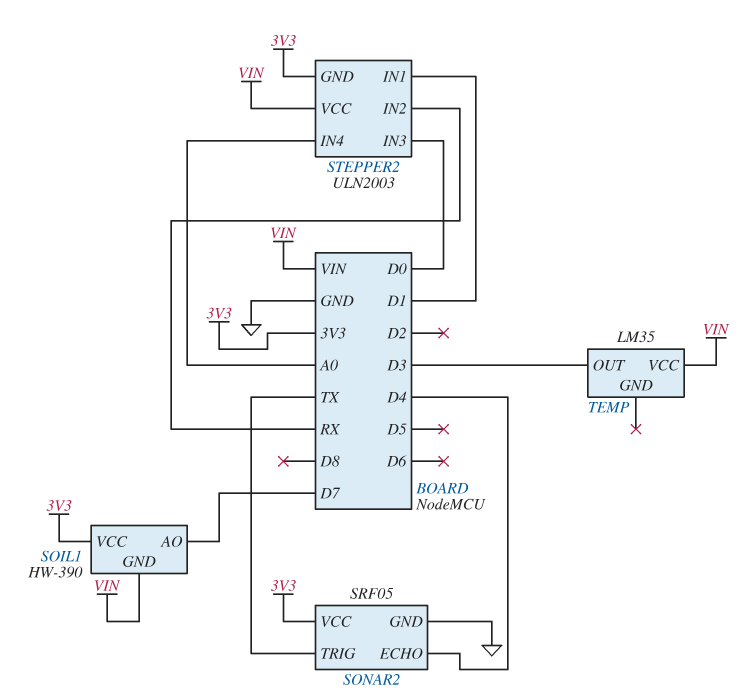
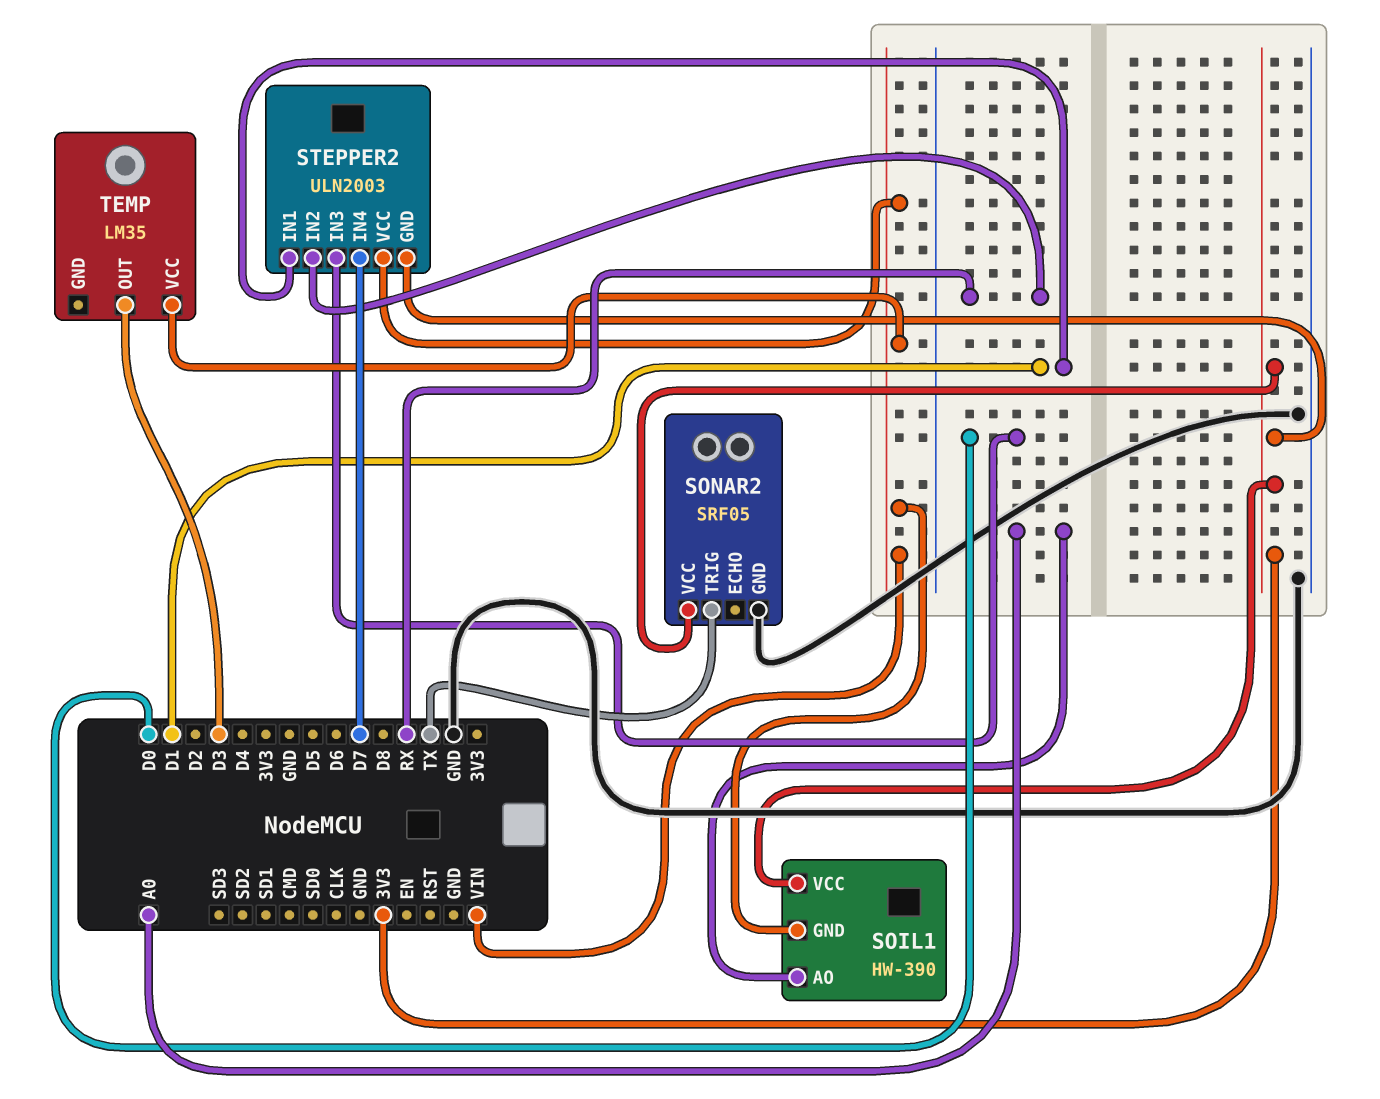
SOIL1 pin AO: D7 -> A0
SONAR2 pin ECHO: D4 -> none
STEPPER2 pin IN4: A0 -> D7

